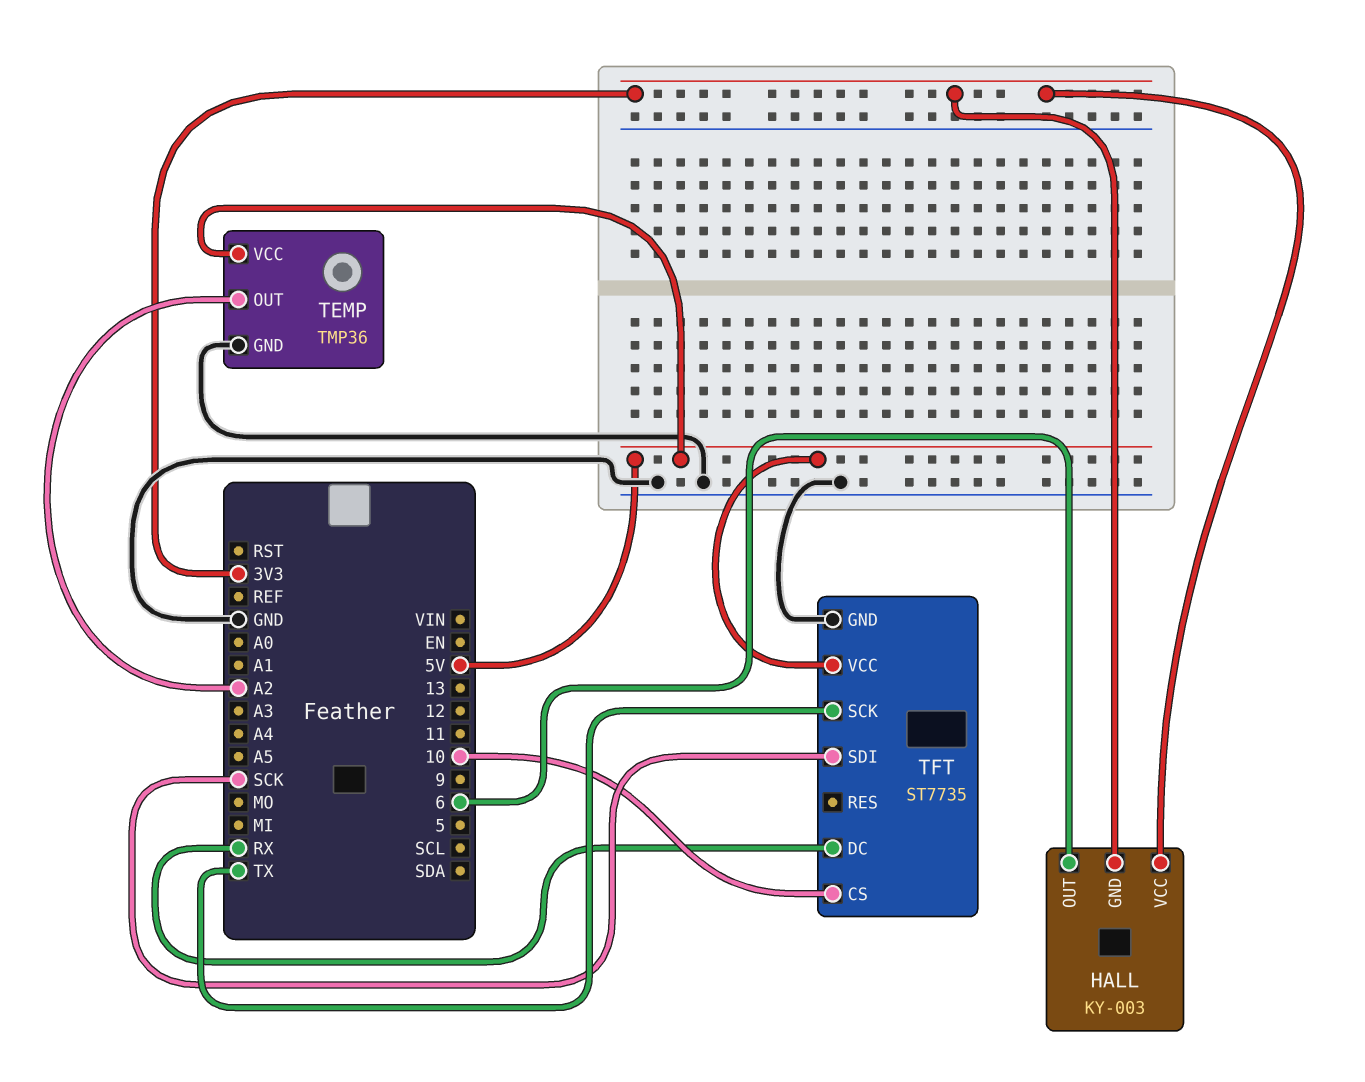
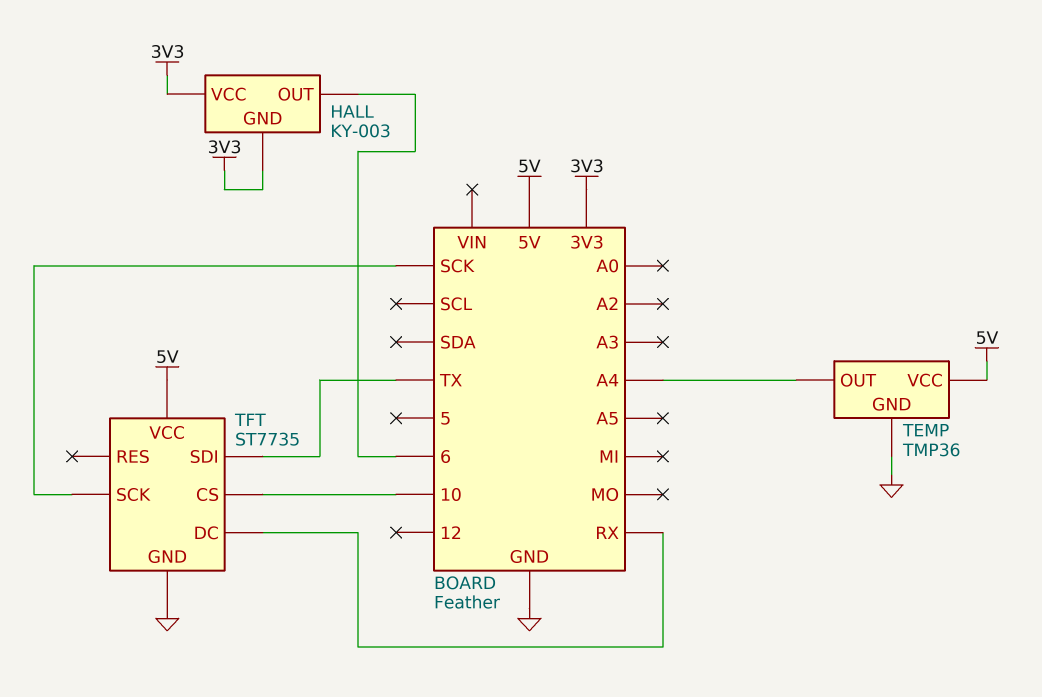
TEMP pin OUT: A2 -> A4
TFT pin SCK: TX -> SCK
TFT pin SDI: SCK -> TX

